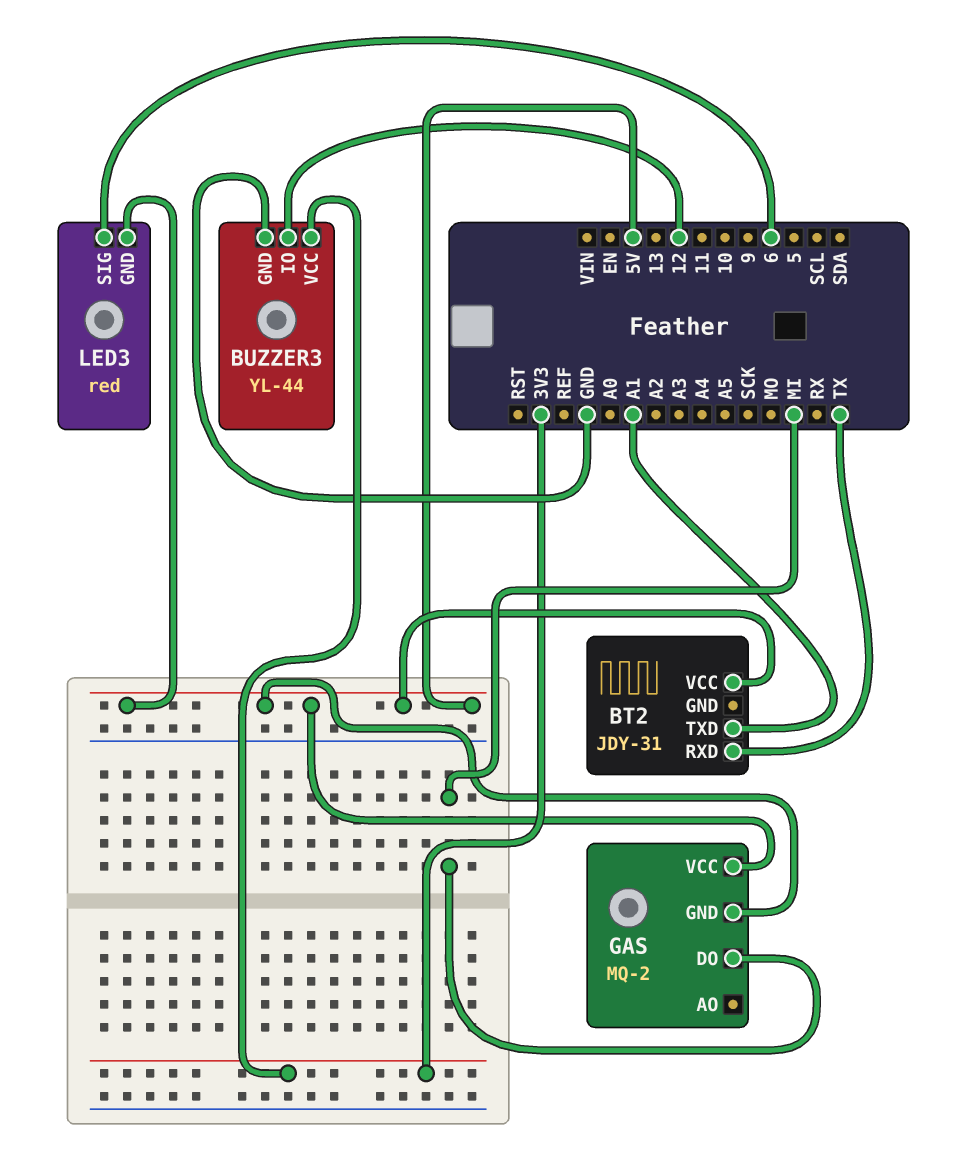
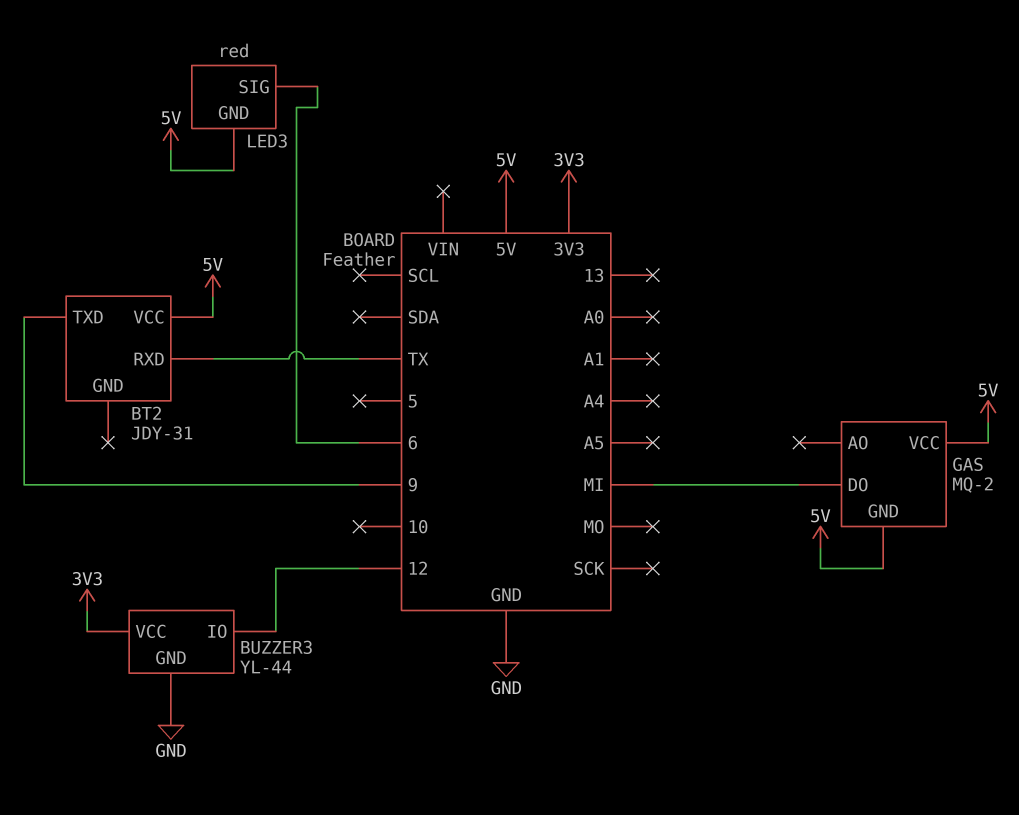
BT2 pin TXD: A1 -> 9

